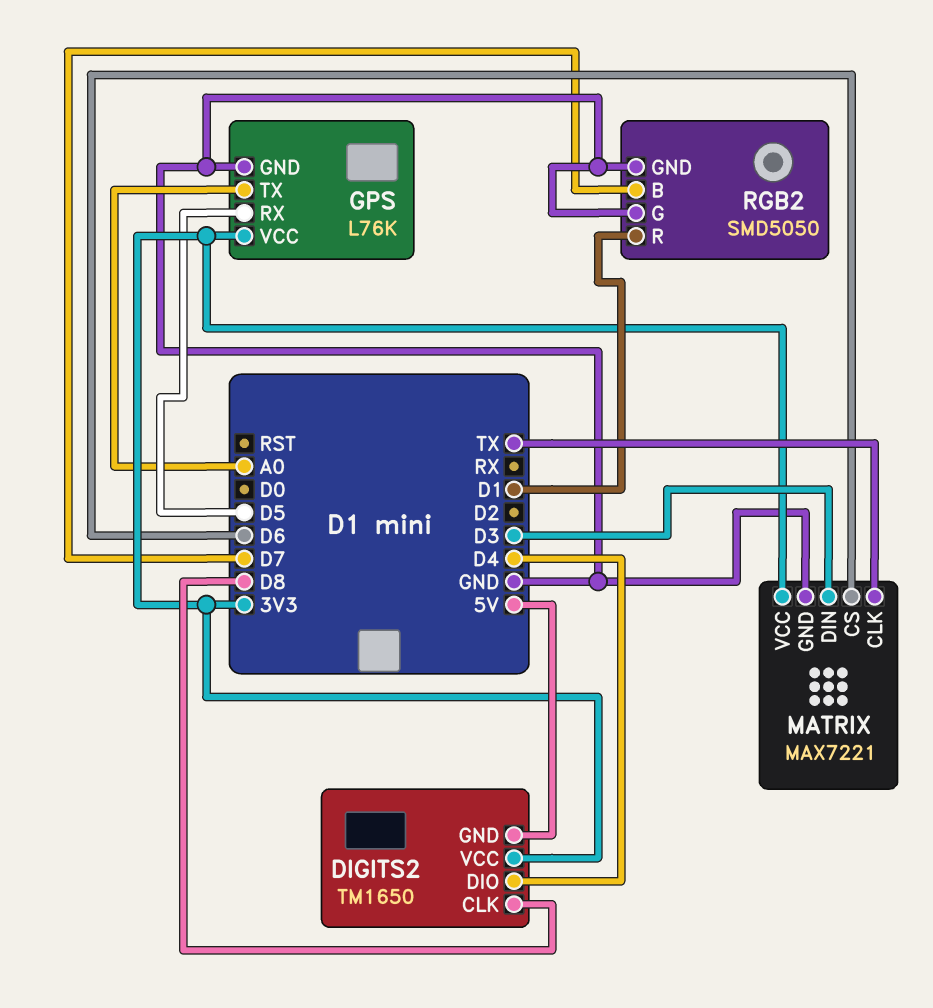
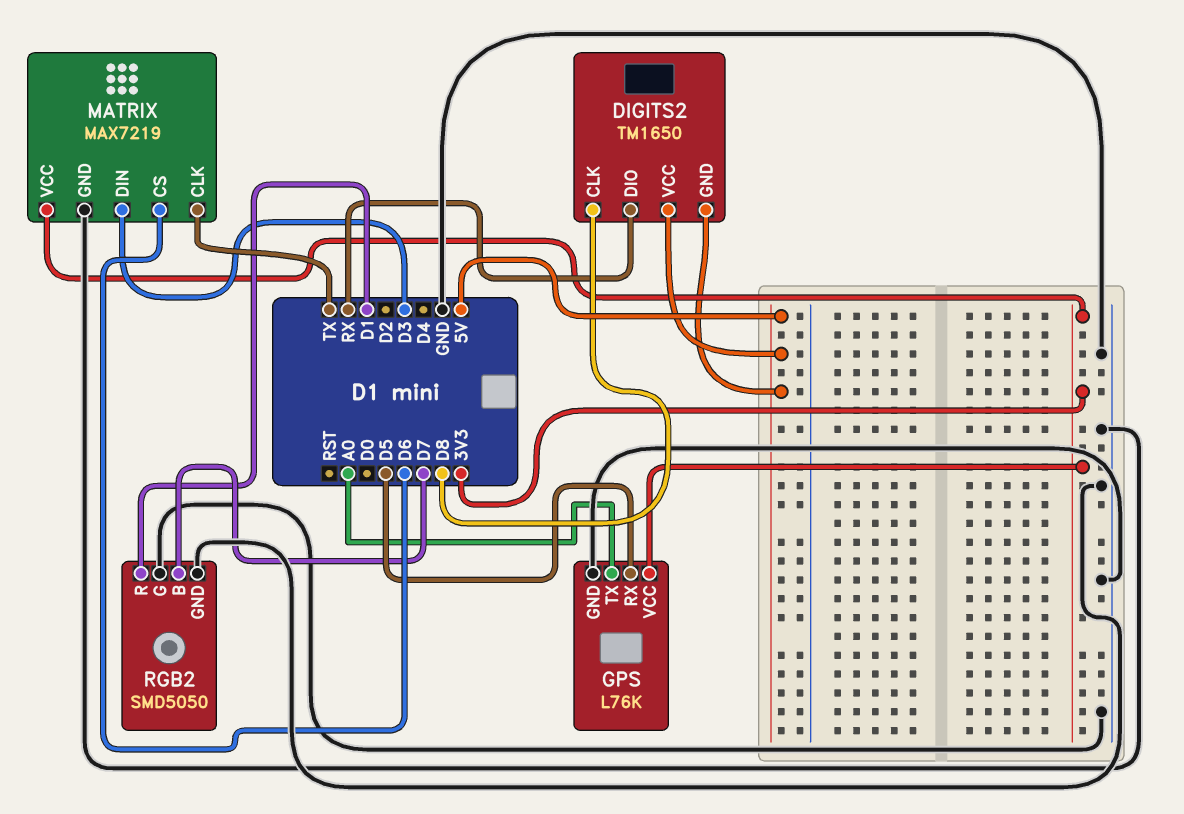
DIGITS2 pin DIO: D4 -> RX
DIGITS2 pin VCC: 3V3 -> 5V
MATRIX: MAX7221 -> MAX7219

